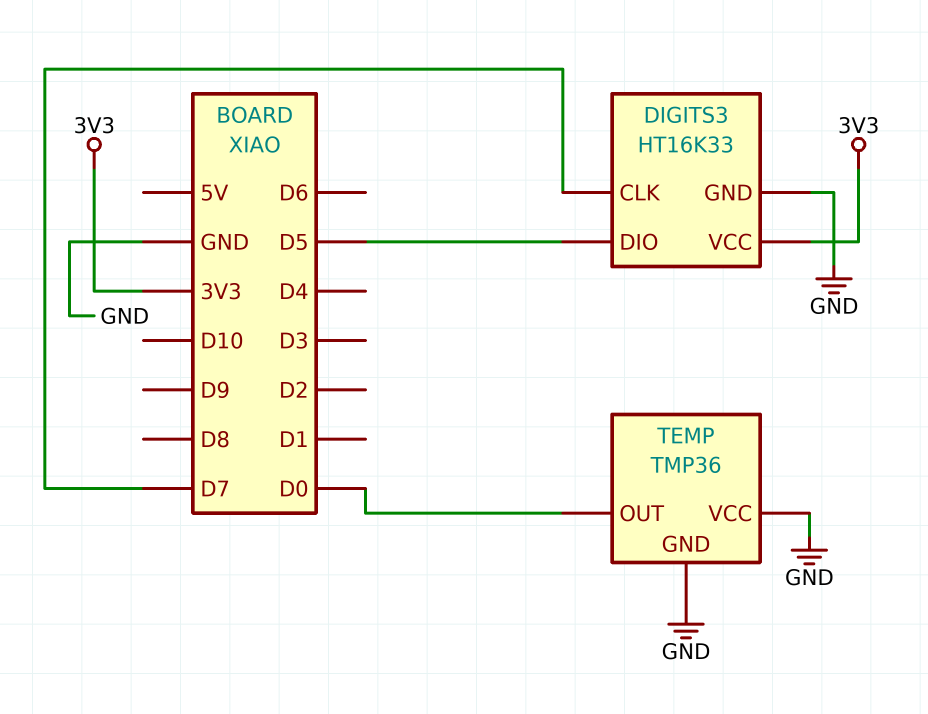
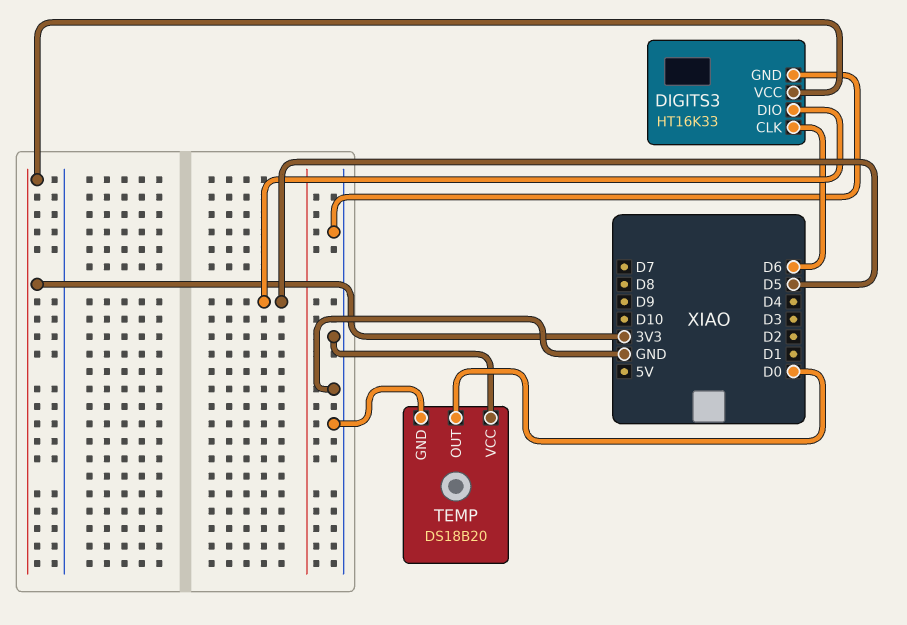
DIGITS3 pin CLK: D7 -> D6
TEMP: TMP36 -> DS18B20

